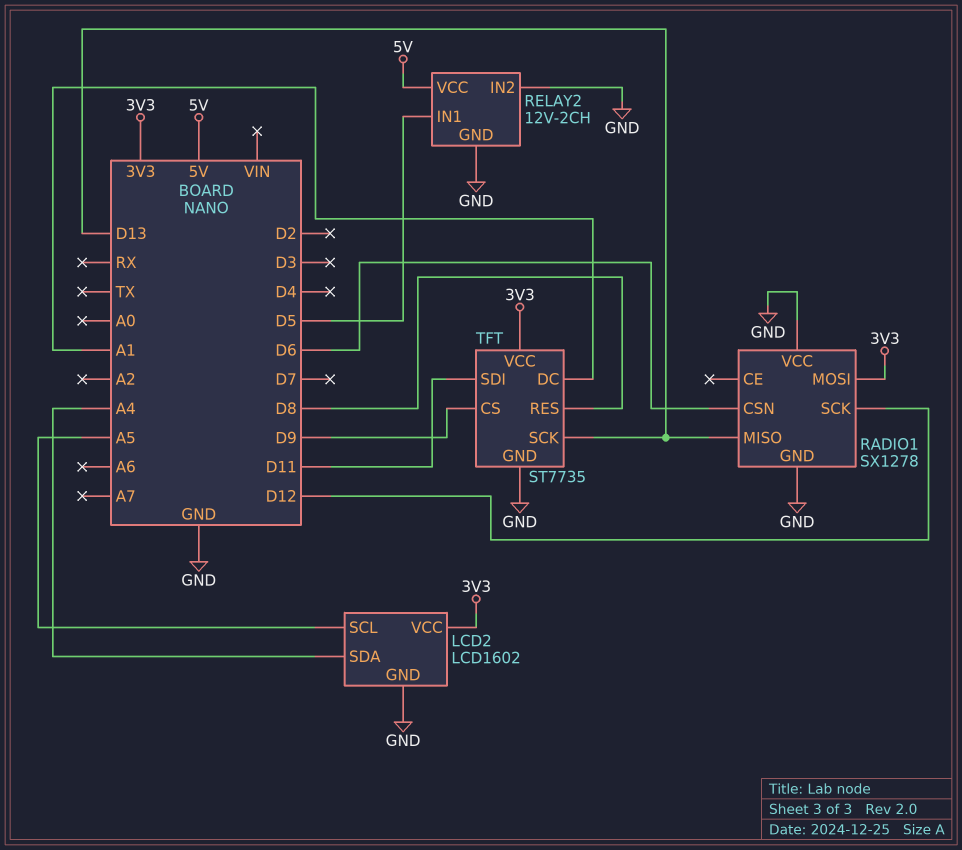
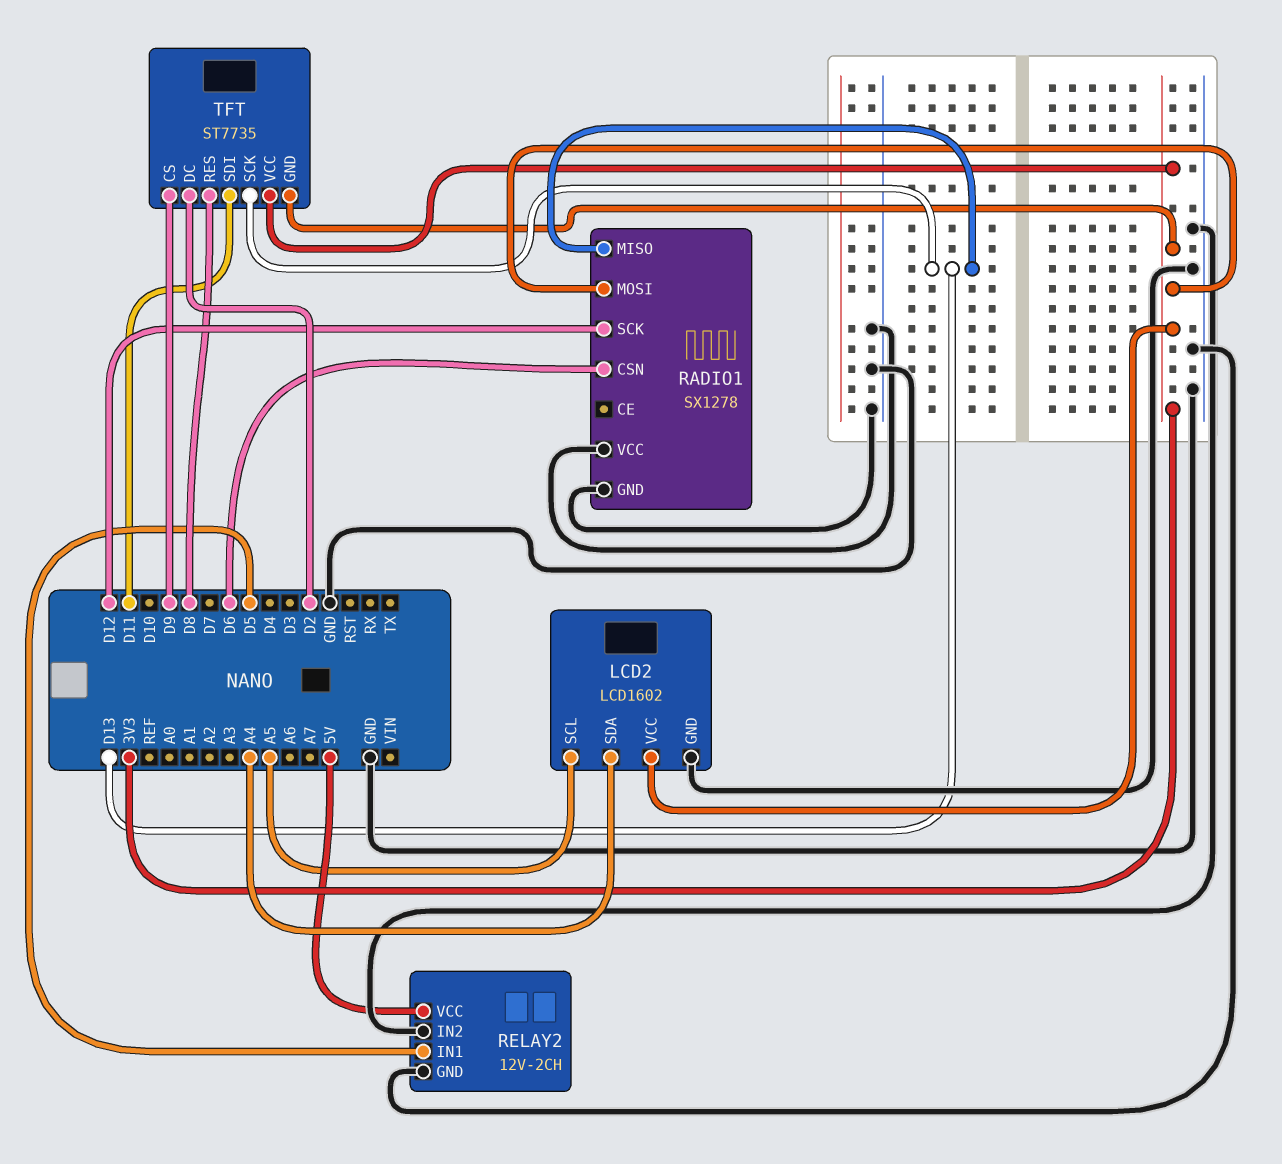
TFT pin DC: A1 -> D2
TFT pin GND: GND -> 3V3

